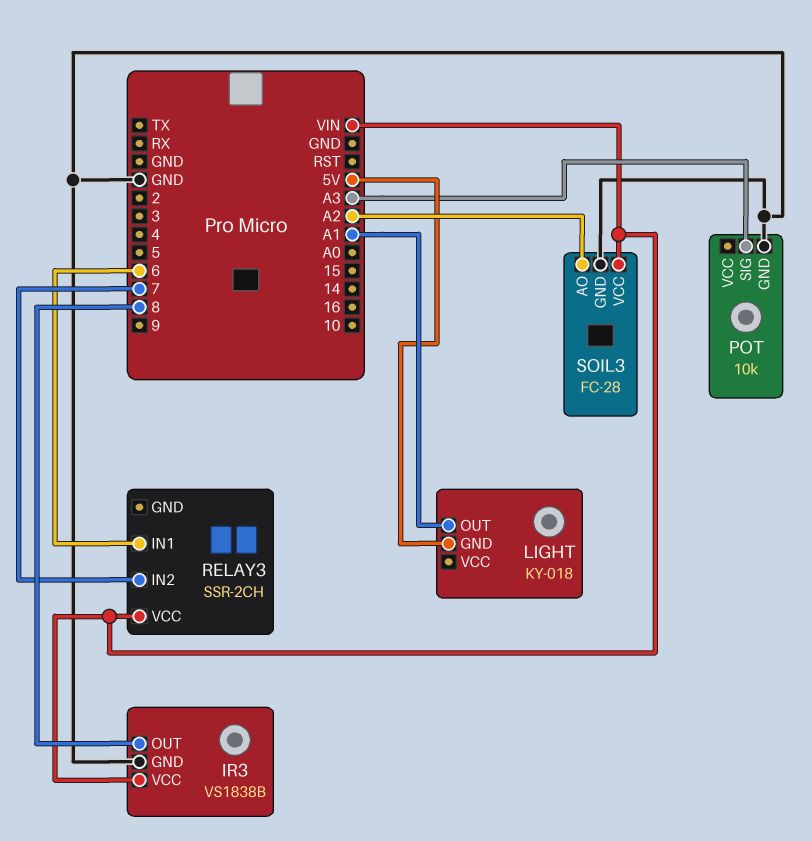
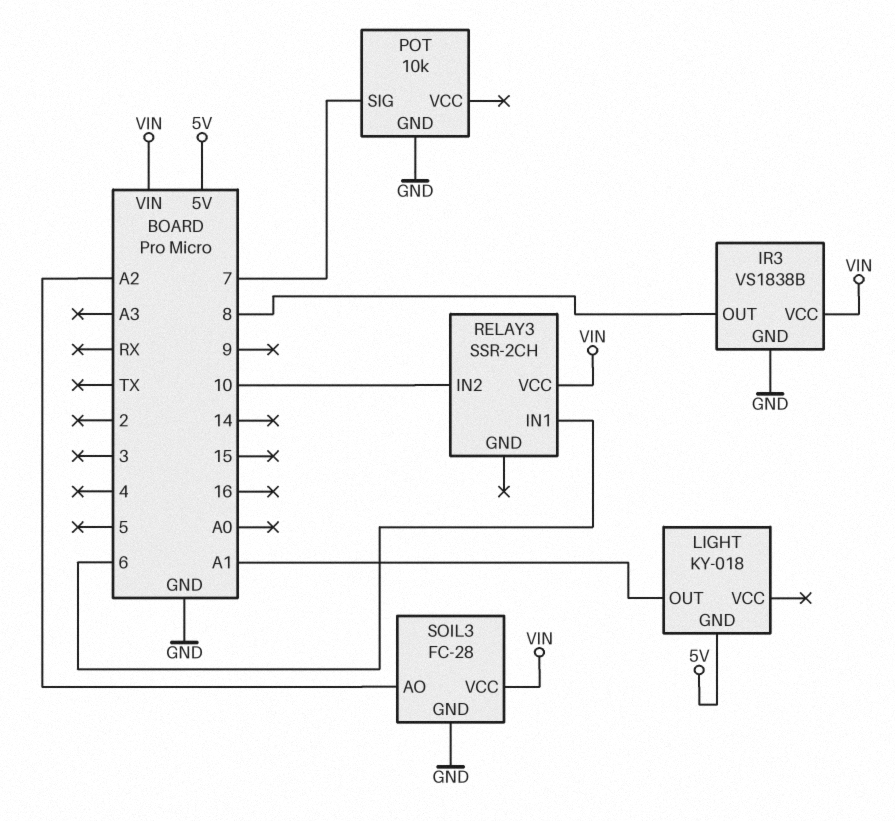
POT pin SIG: A3 -> 7
RELAY3 pin IN2: 7 -> 10

